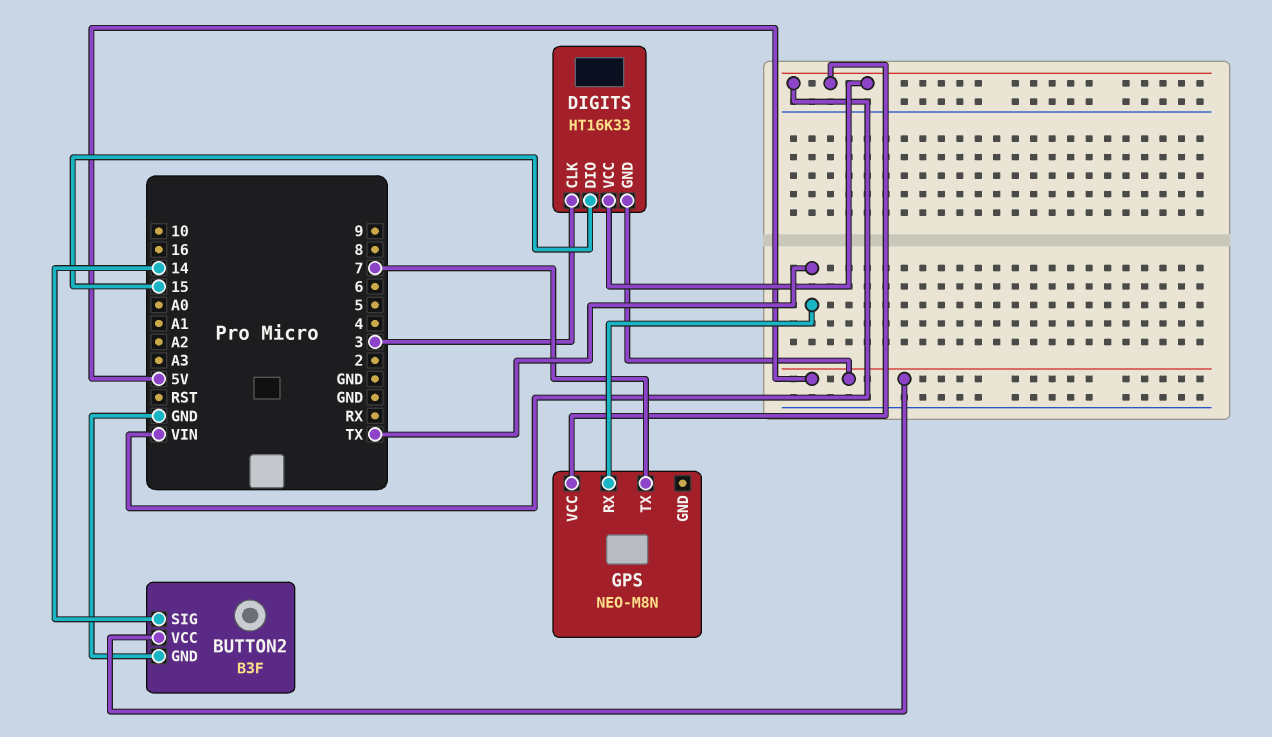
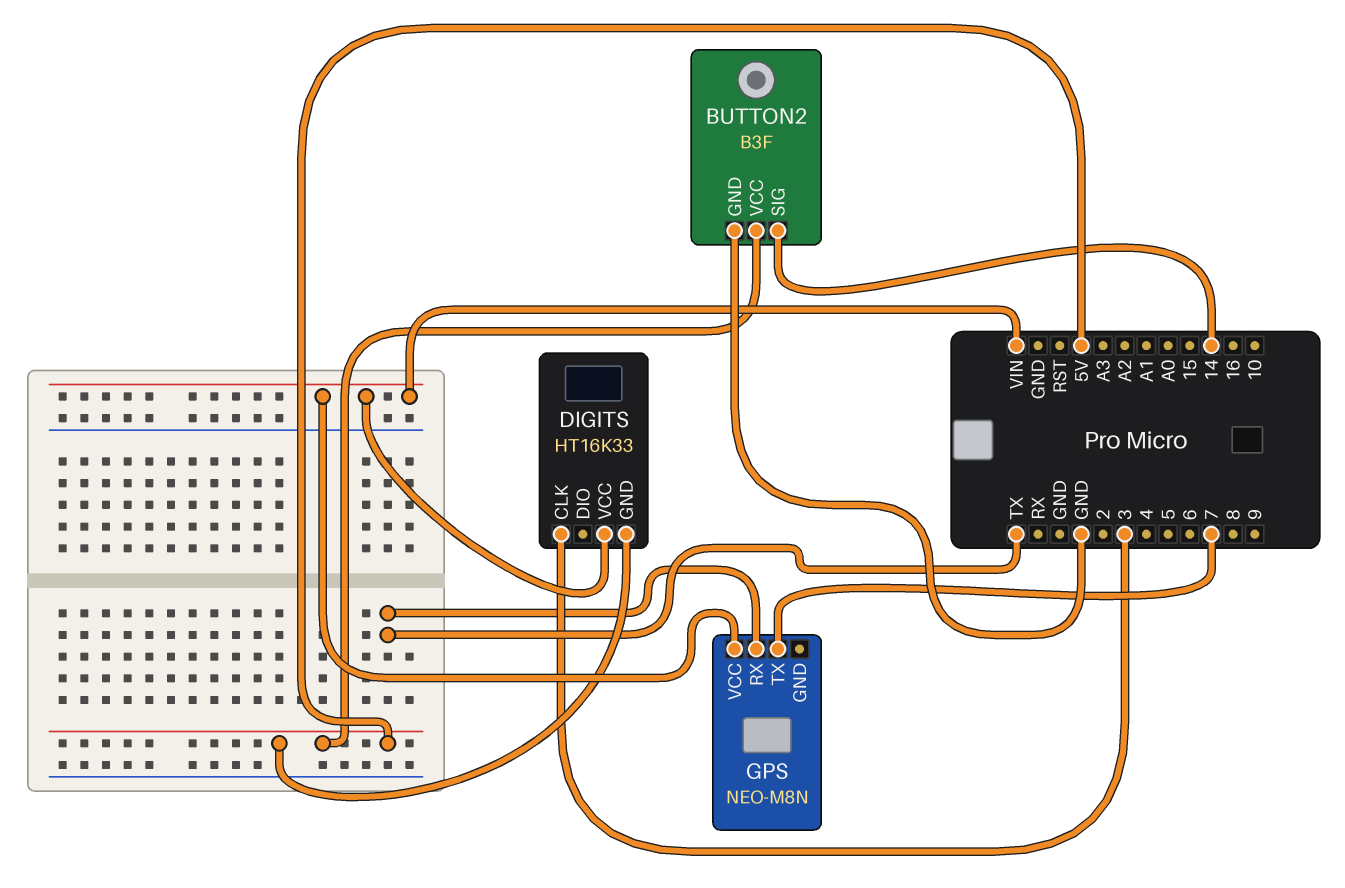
DIGITS pin DIO: 15 -> none

